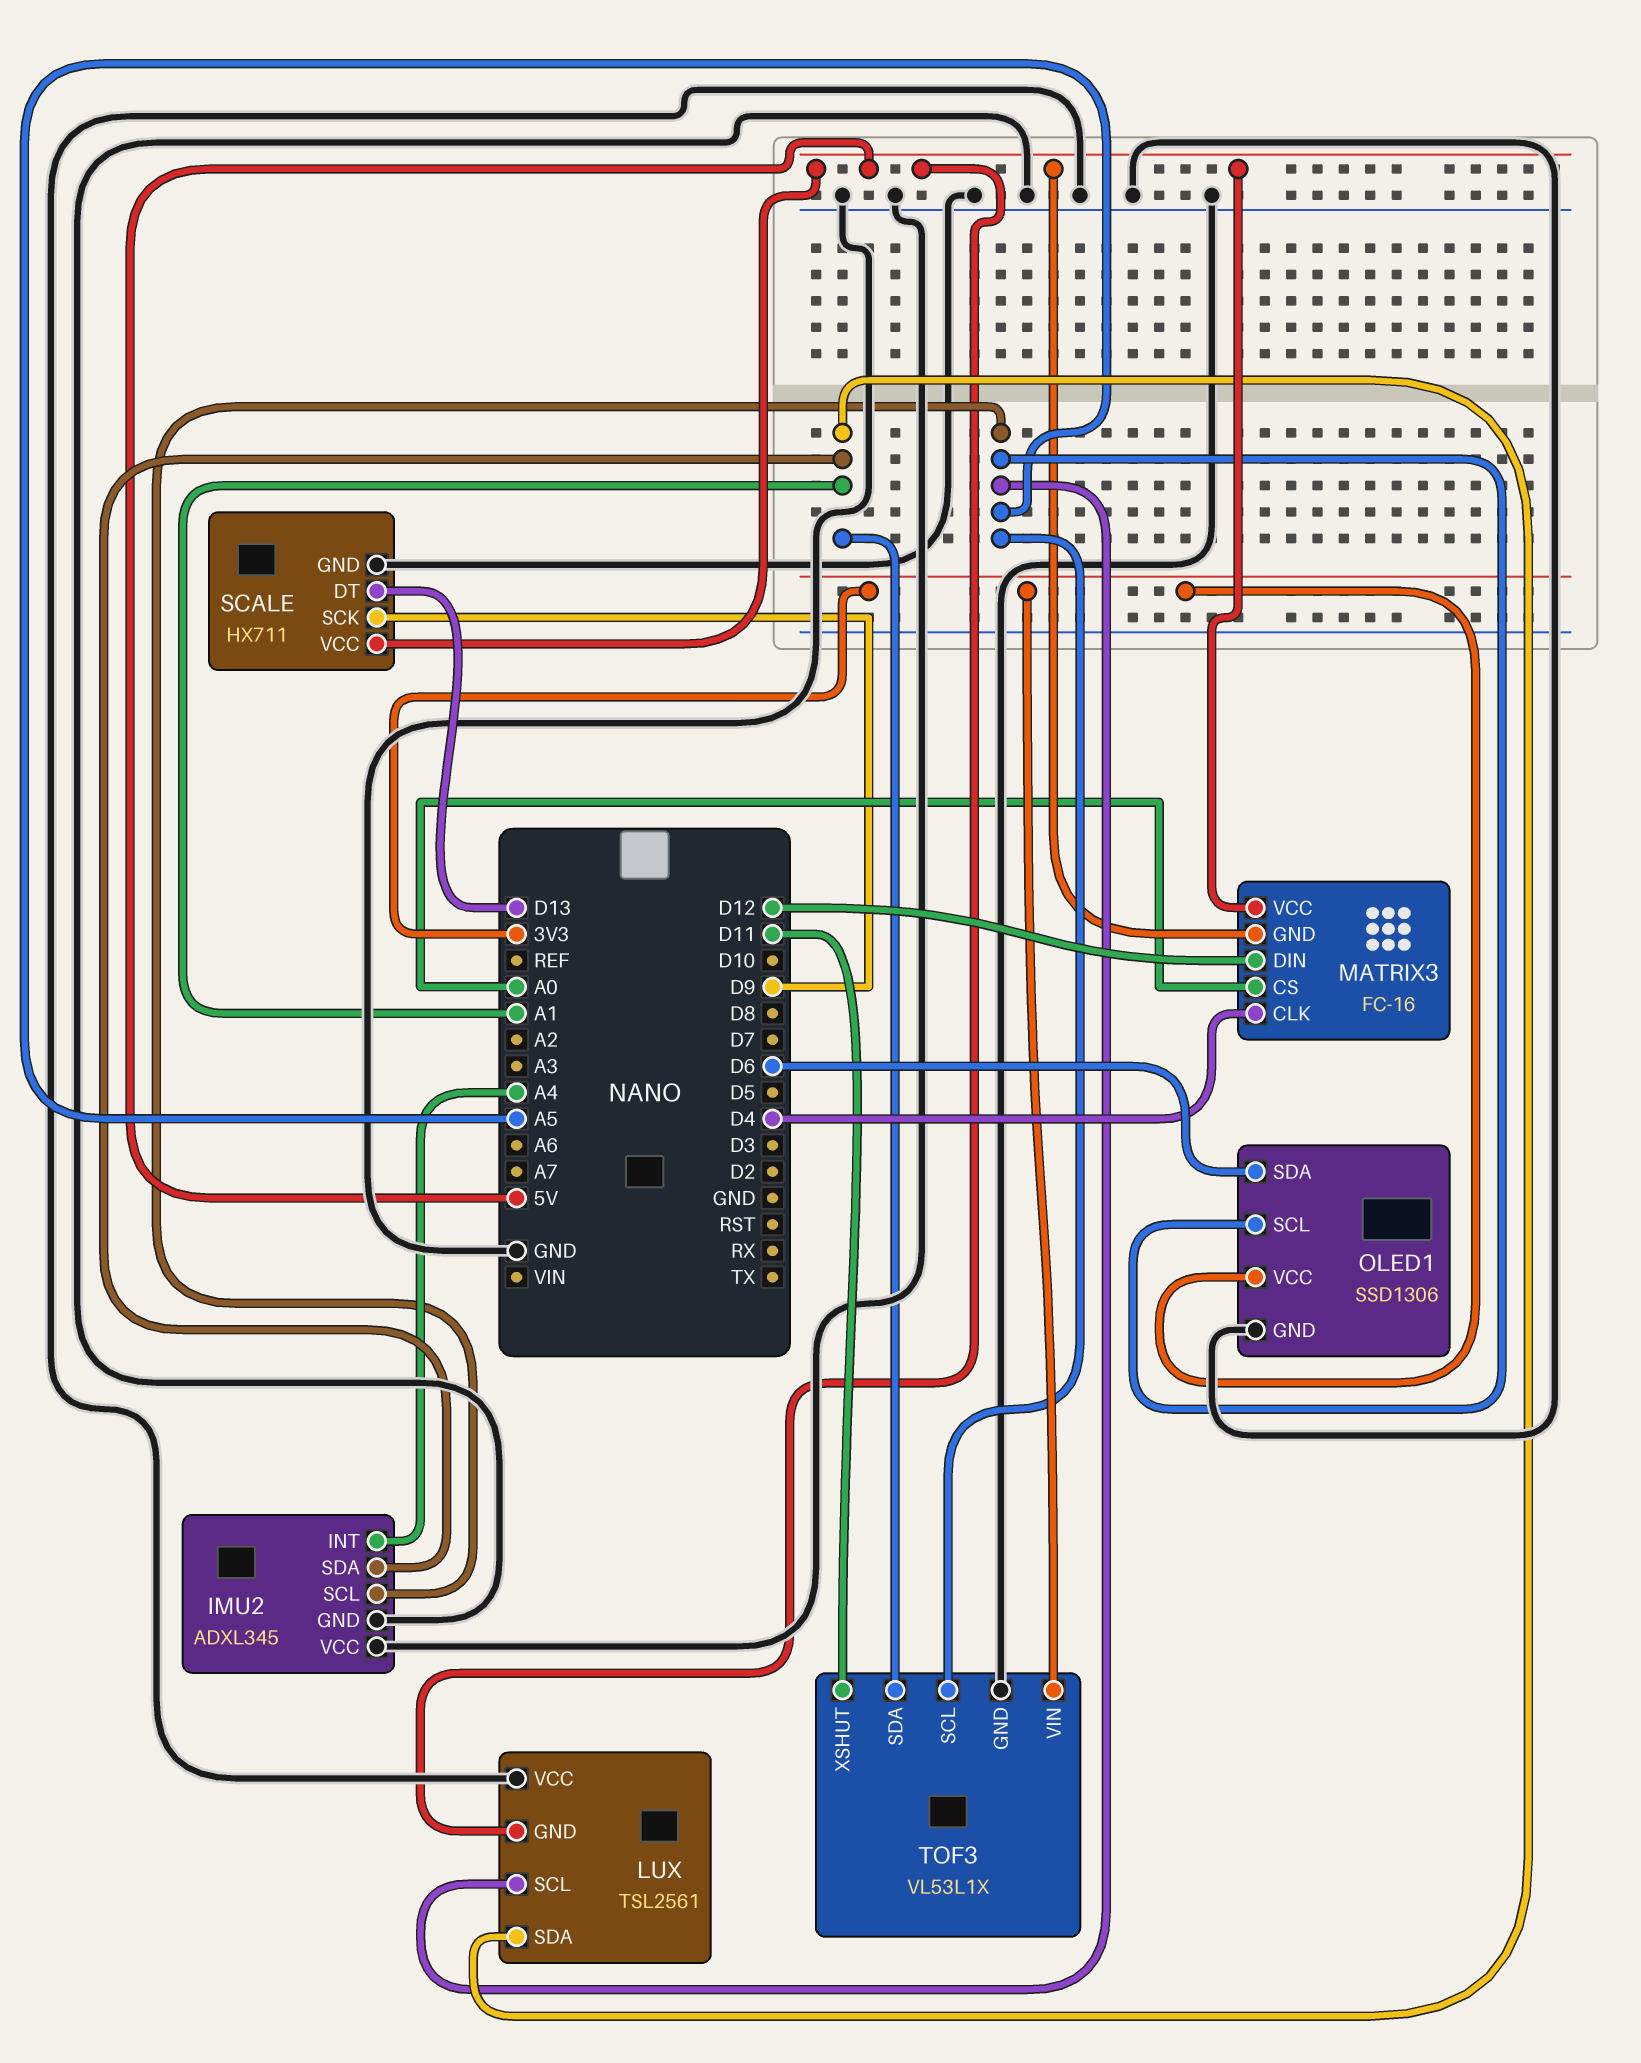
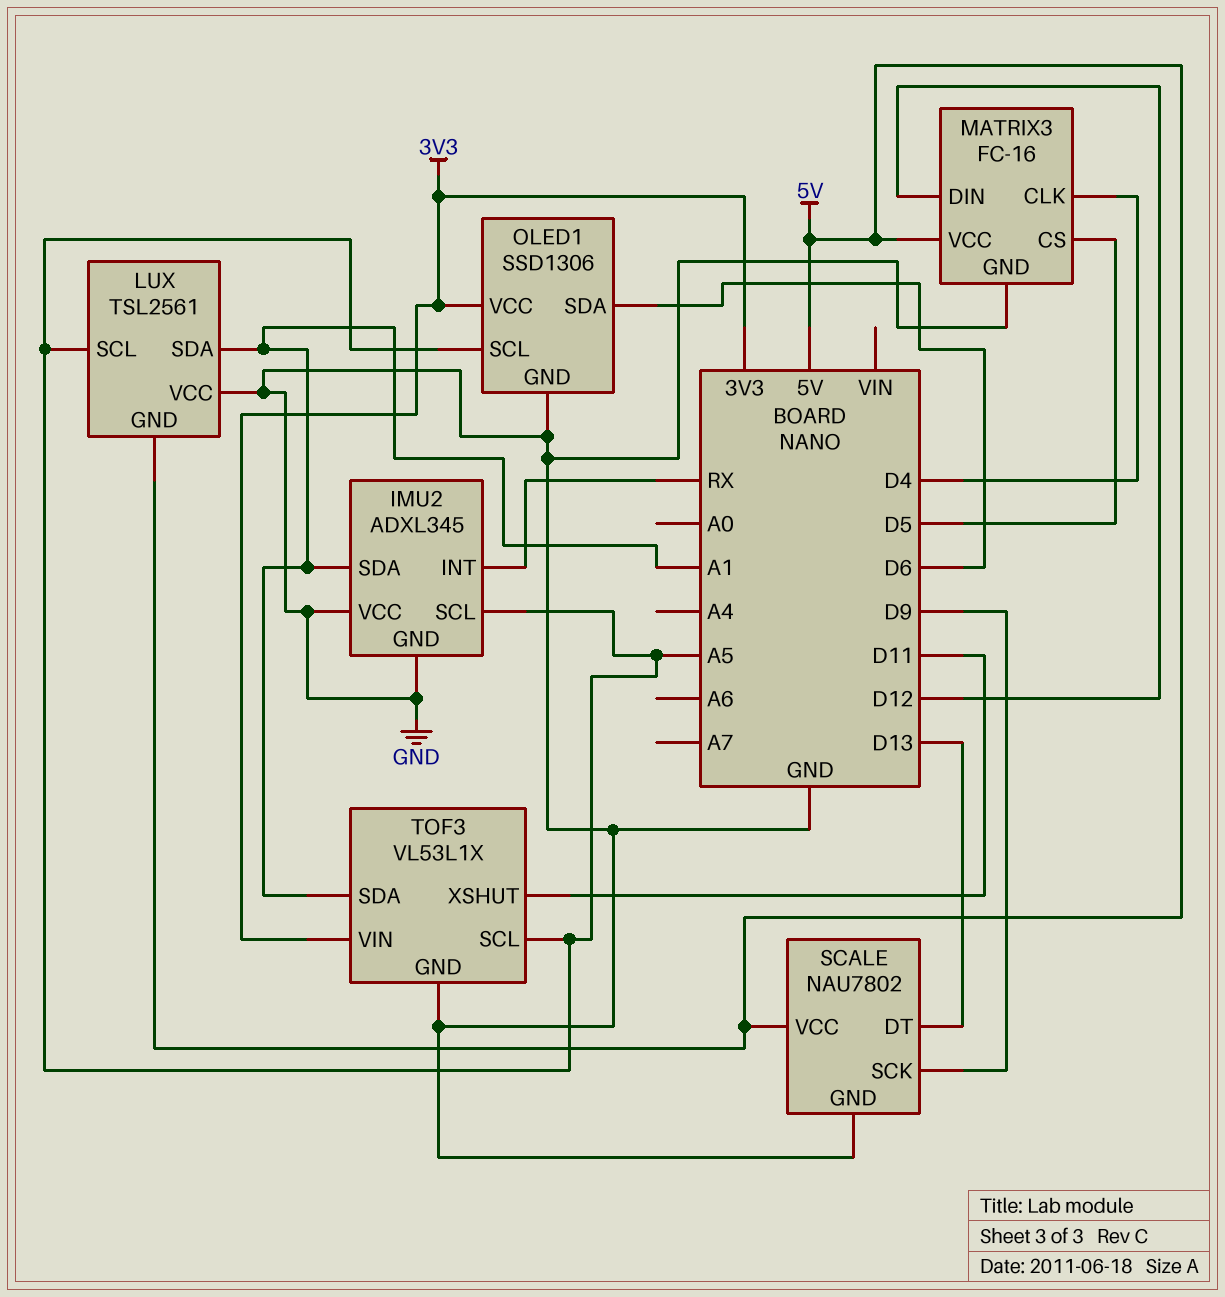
IMU2 pin INT: A4 -> RX
MATRIX3 pin CS: A0 -> D5
MATRIX3 pin GND: 5V -> GND
SCALE: HX711 -> NAU7802

